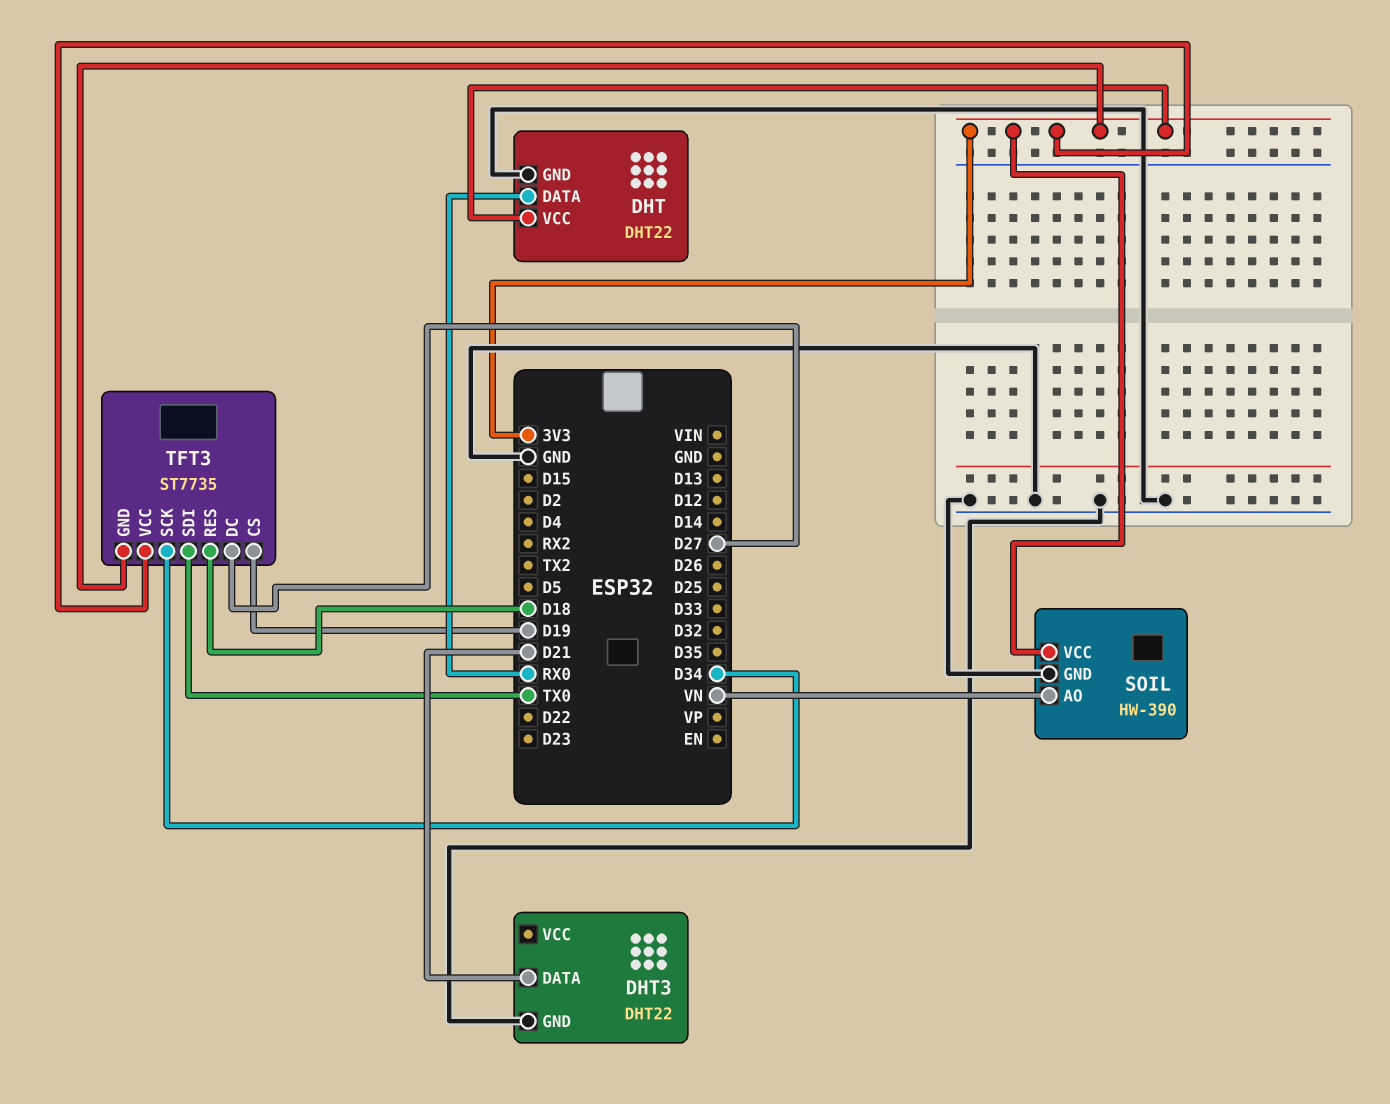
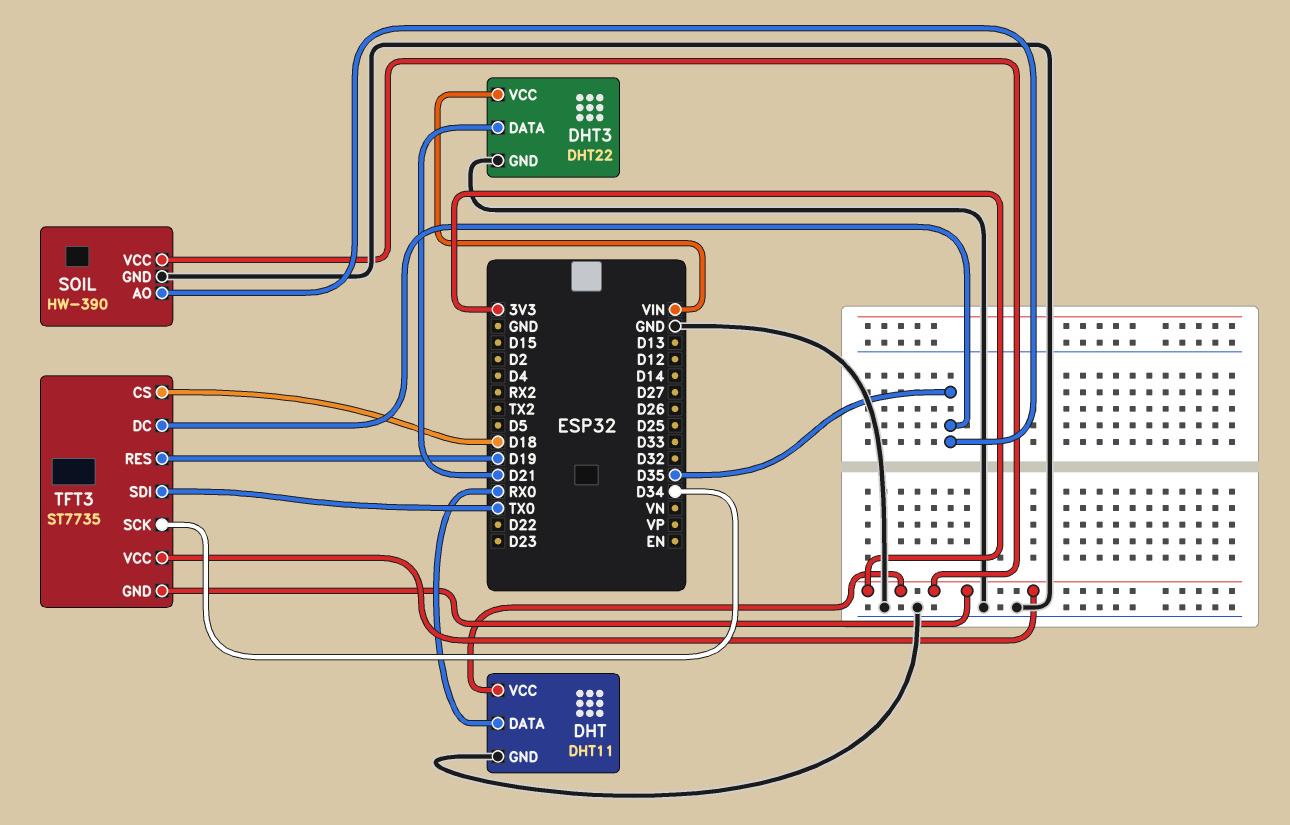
DHT: DHT22 -> DHT11
DHT3 pin VCC: none -> VIN
SOIL pin AO: VN -> D35
TFT3 pin CS: D19 -> D18
TFT3 pin DC: D27 -> D35
TFT3 pin RES: D18 -> D19

